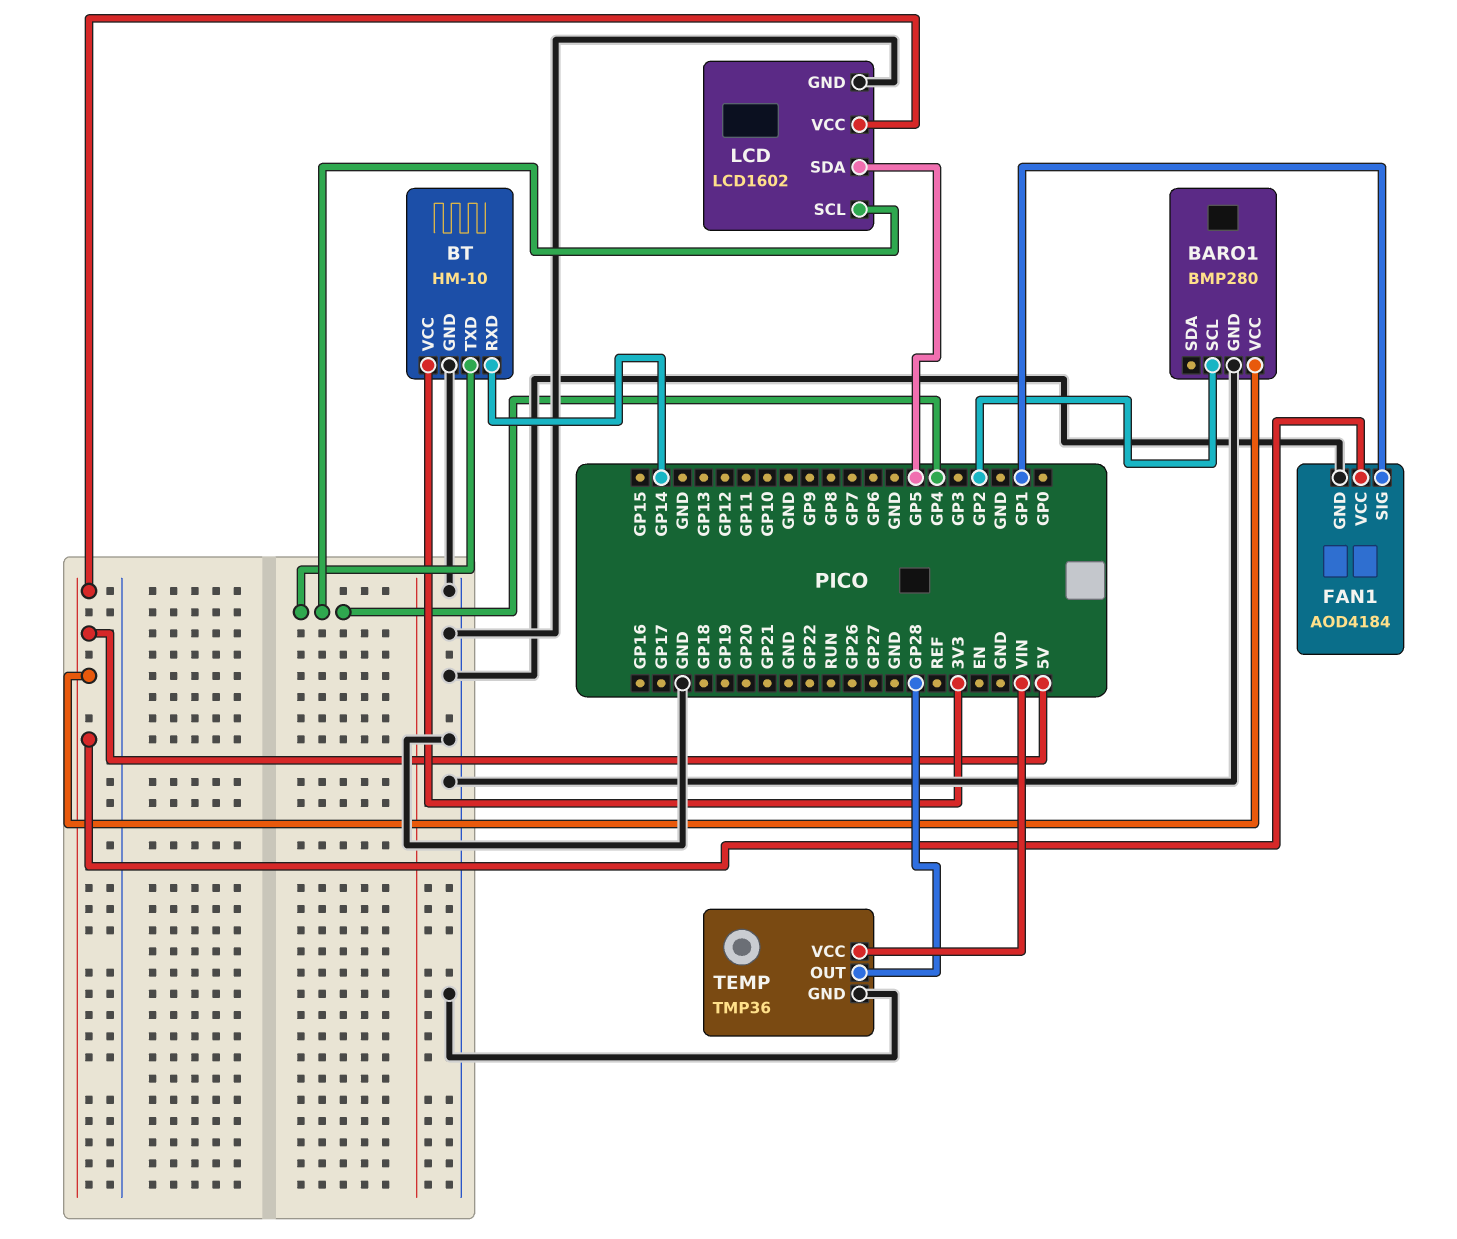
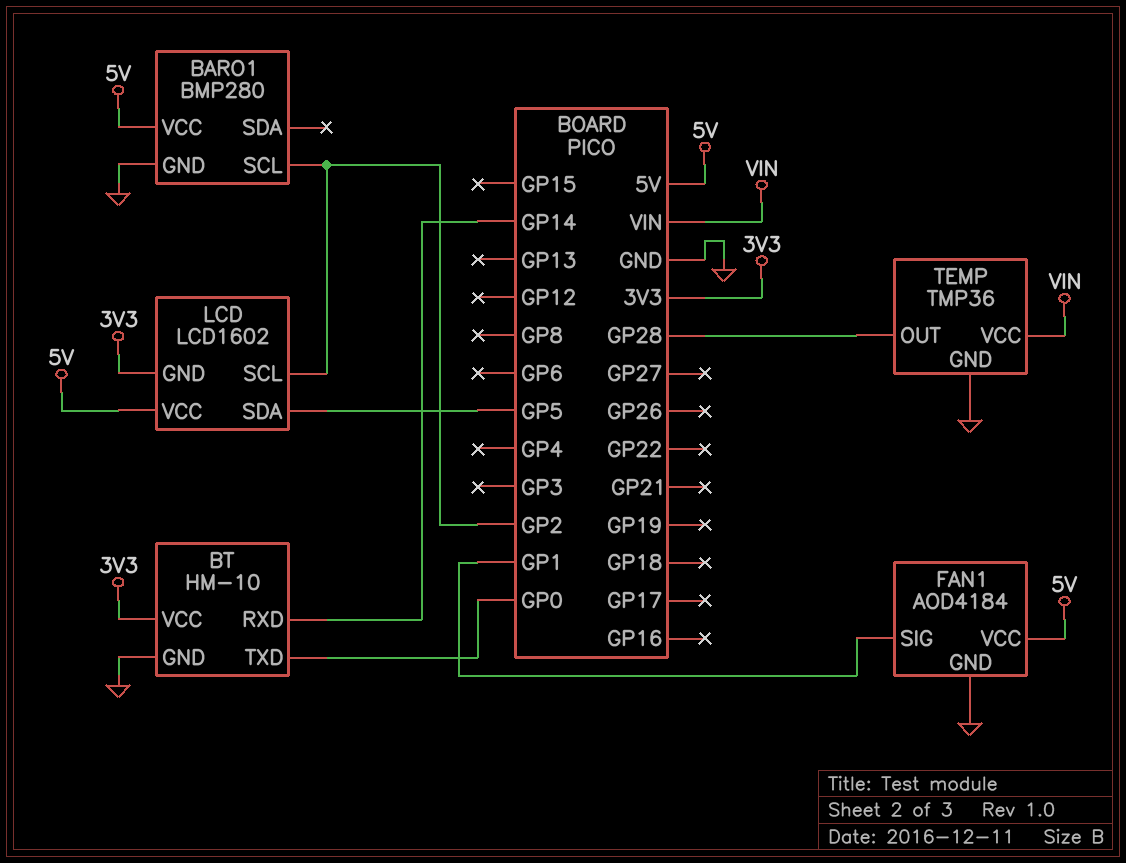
BT pin TXD: GP4 -> GP0
LCD pin GND: GND -> 3V3
LCD pin SCL: GP4 -> GP2

